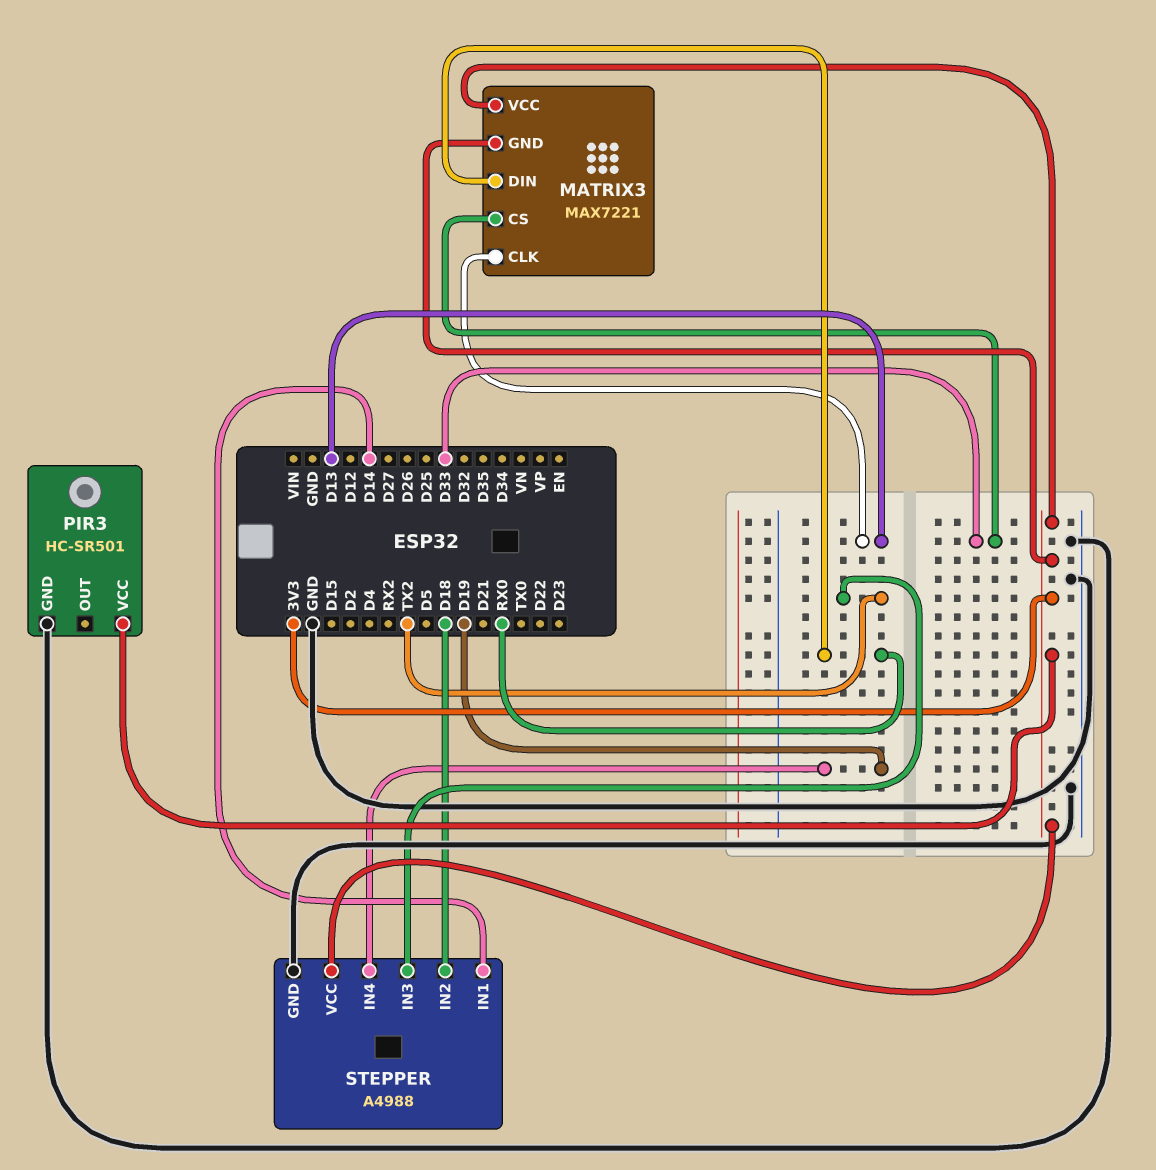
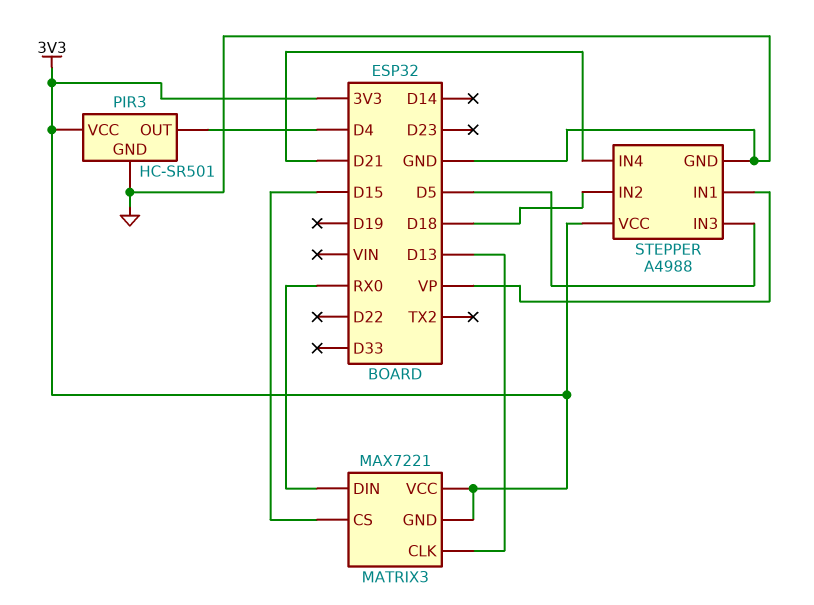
MATRIX3 pin CS: D33 -> D15
PIR3 pin OUT: none -> D4
STEPPER pin IN1: D14 -> VP
STEPPER pin IN3: TX2 -> D5
STEPPER pin IN4: D19 -> D21

